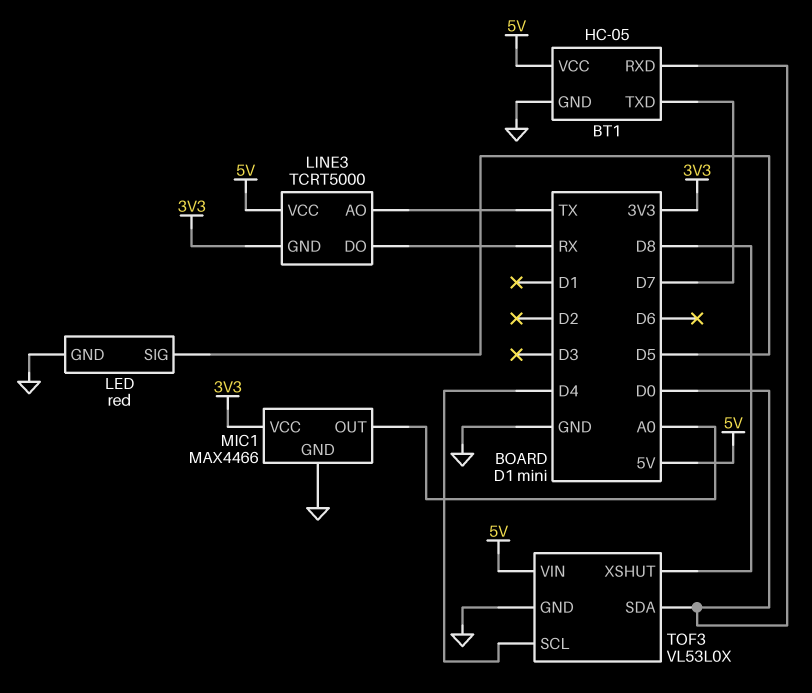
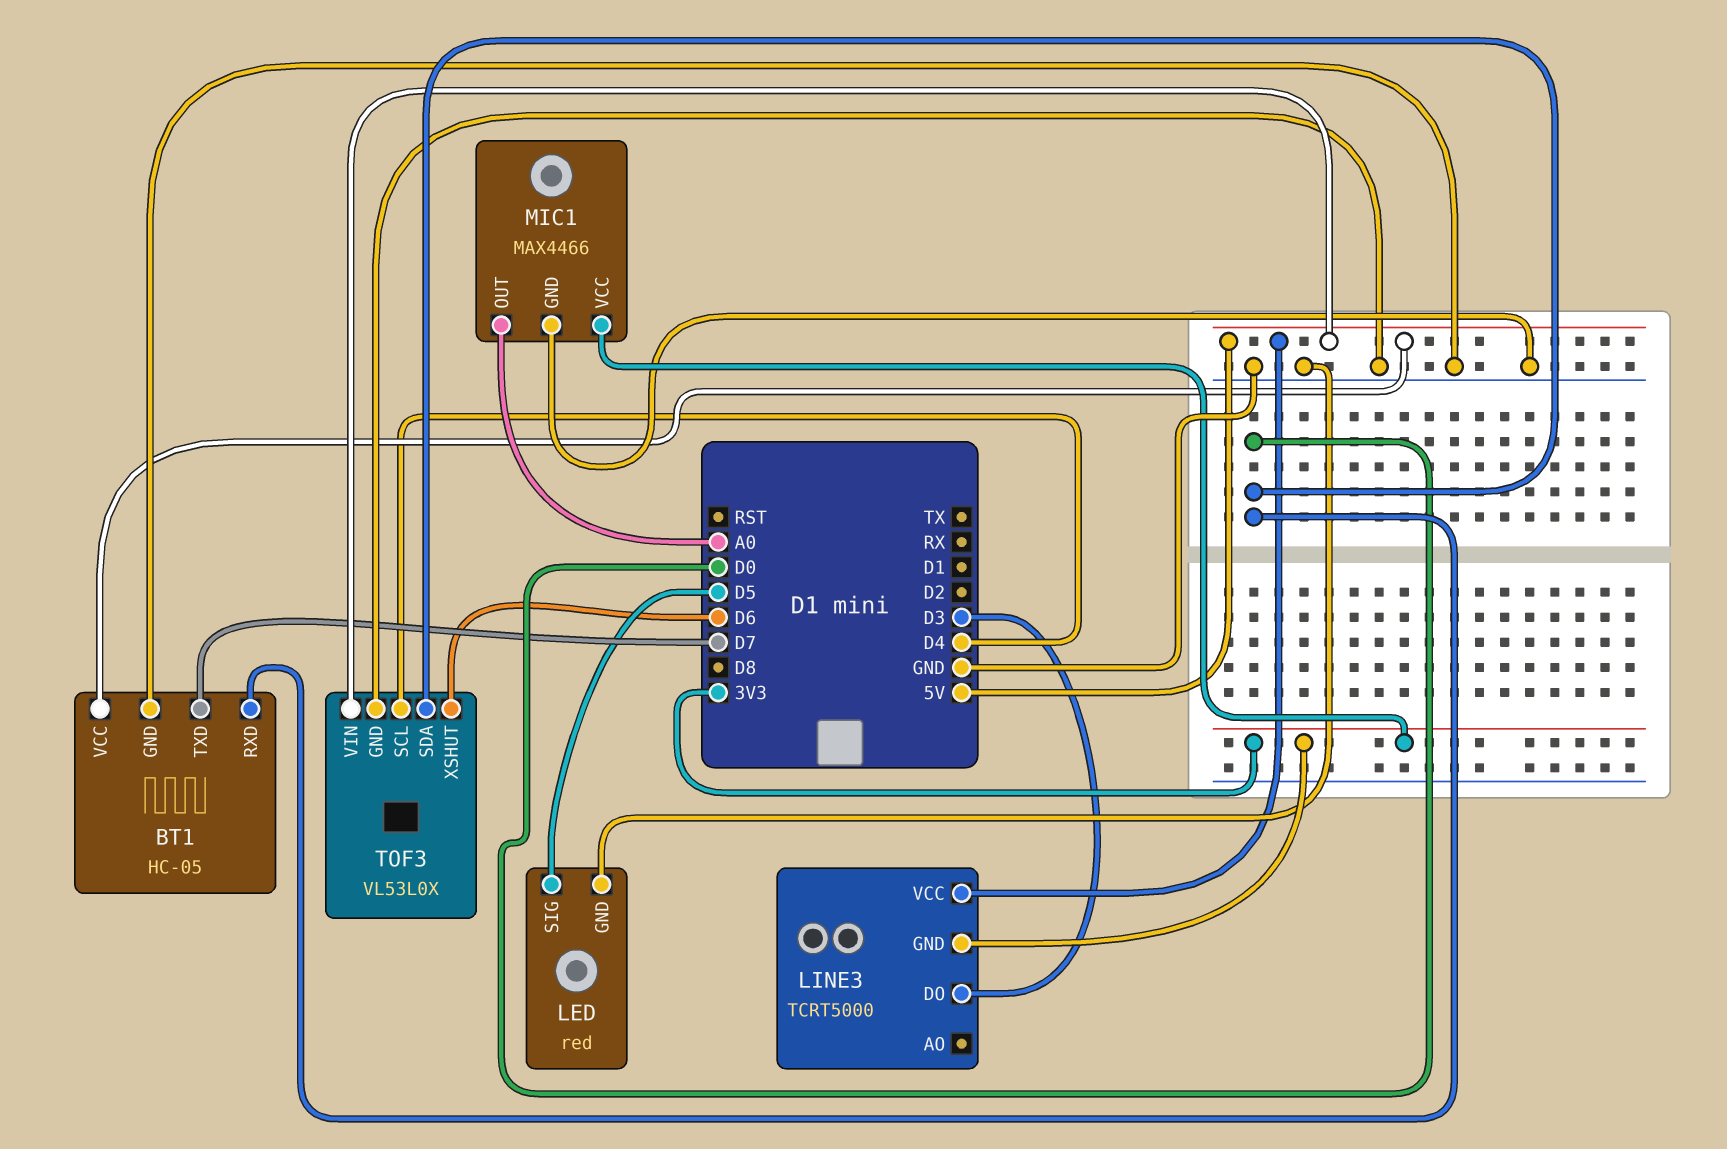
LINE3 pin AO: TX -> none
LINE3 pin DO: RX -> D3
TOF3 pin XSHUT: D8 -> D6

